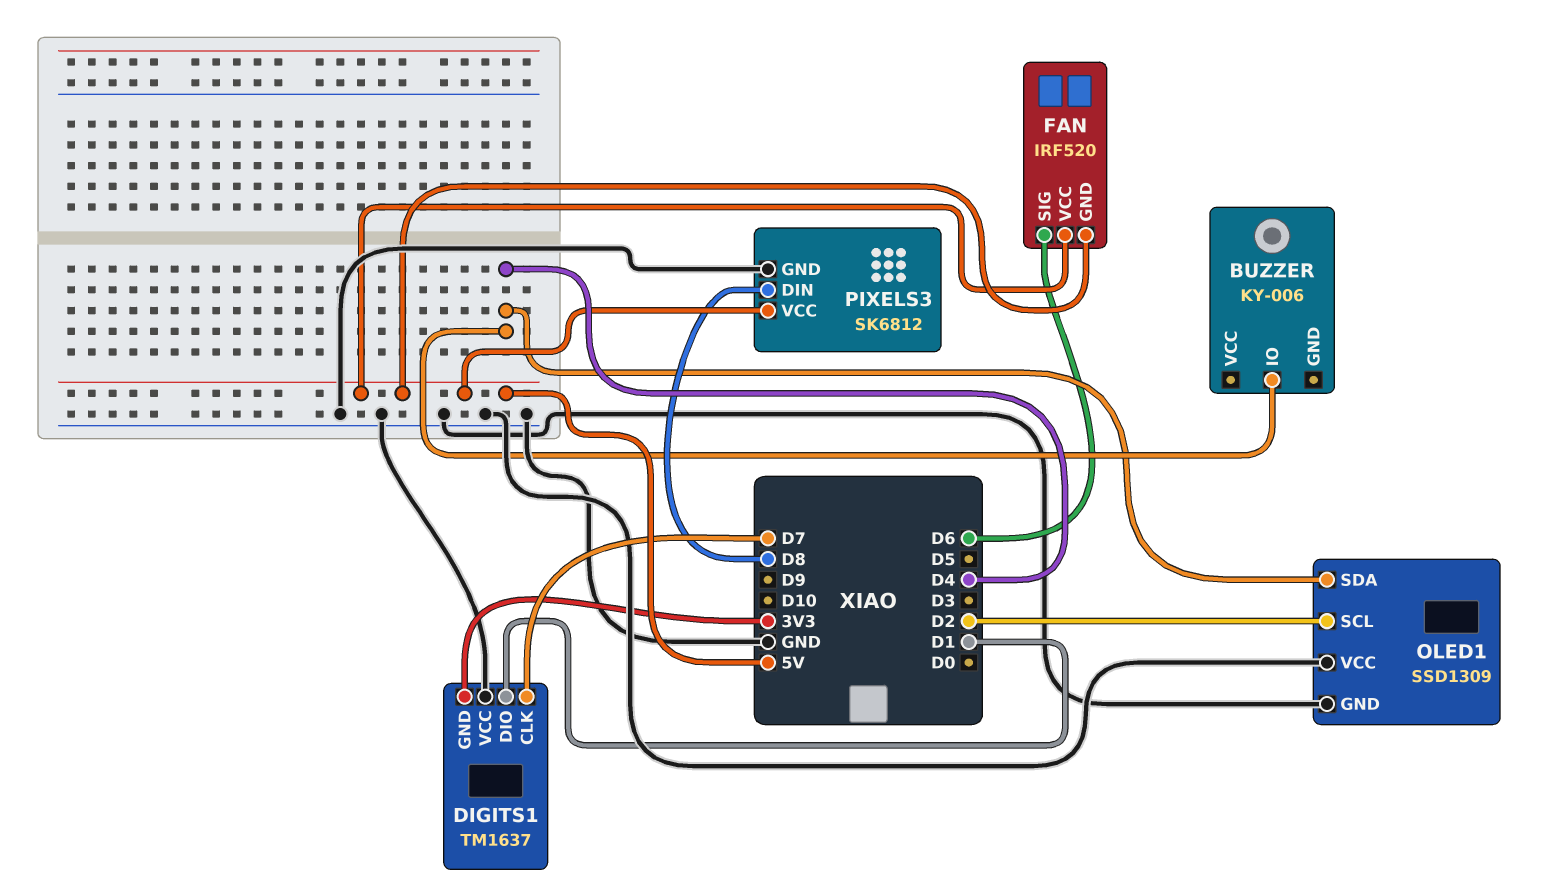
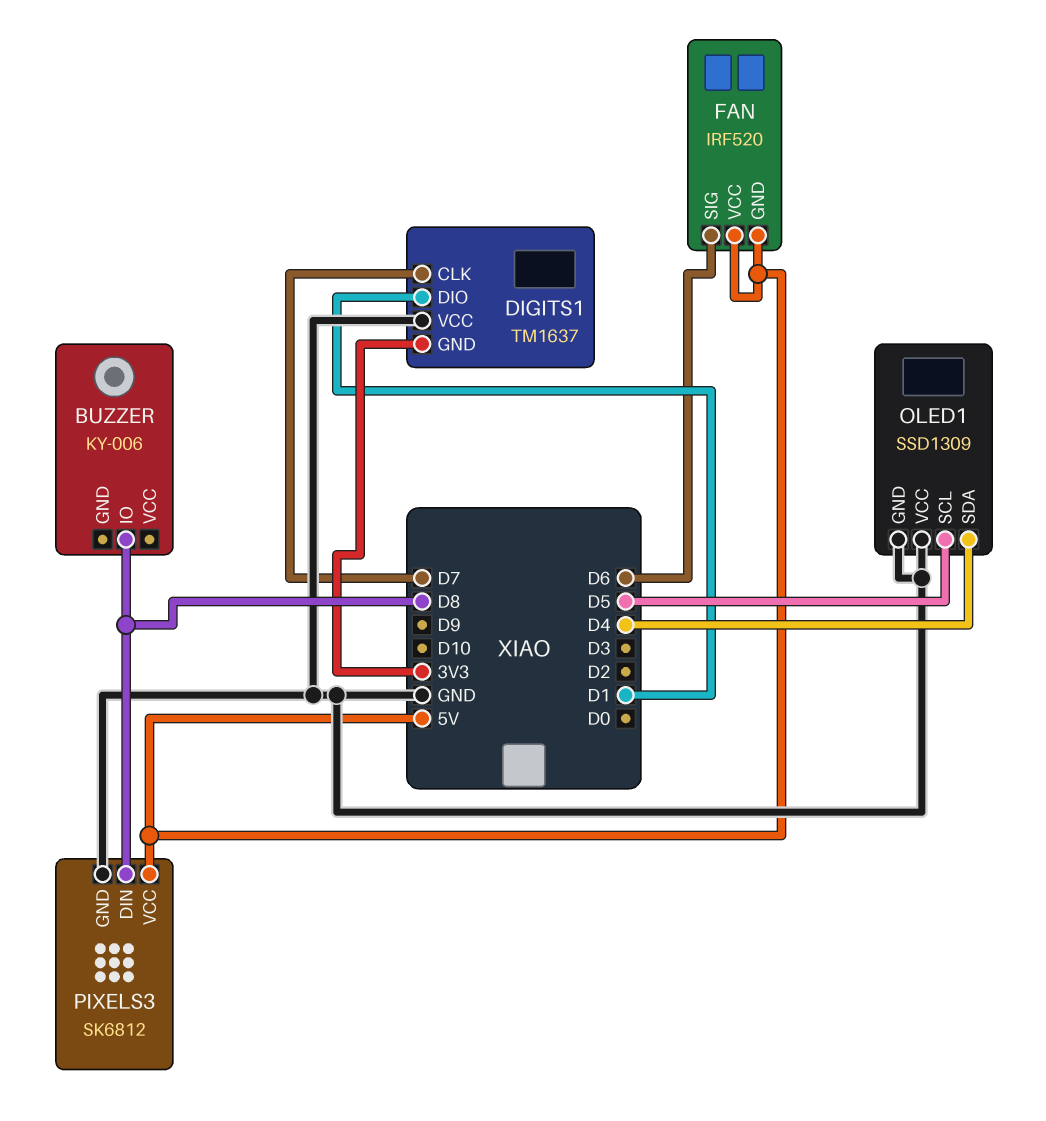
BUZZER pin IO: D4 -> D8
OLED1 pin SCL: D2 -> D5

